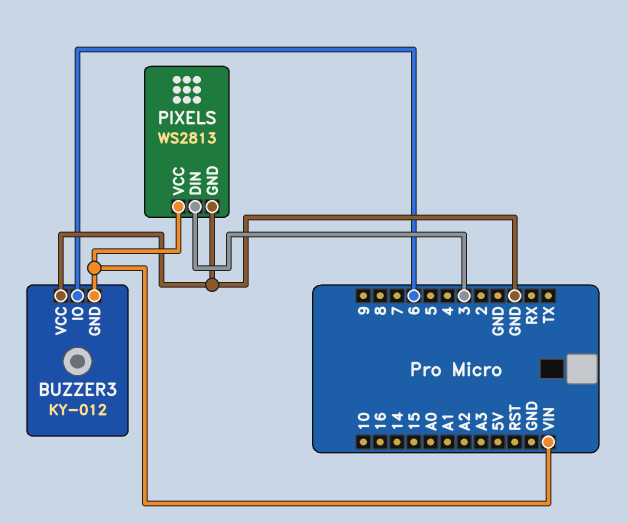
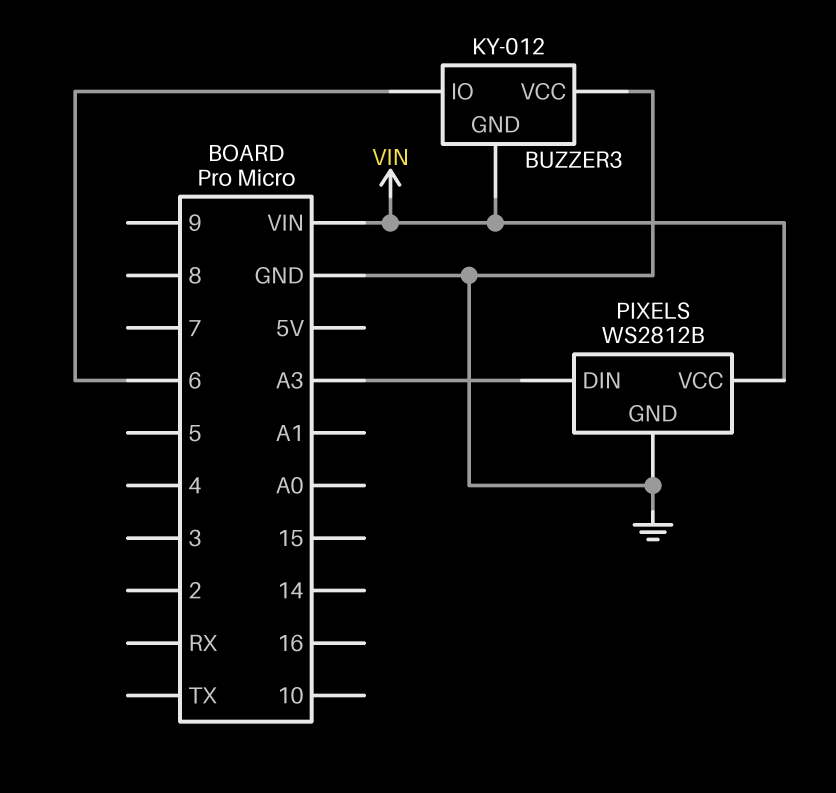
PIXELS: WS2813 -> WS2812B
PIXELS pin DIN: 3 -> A3

